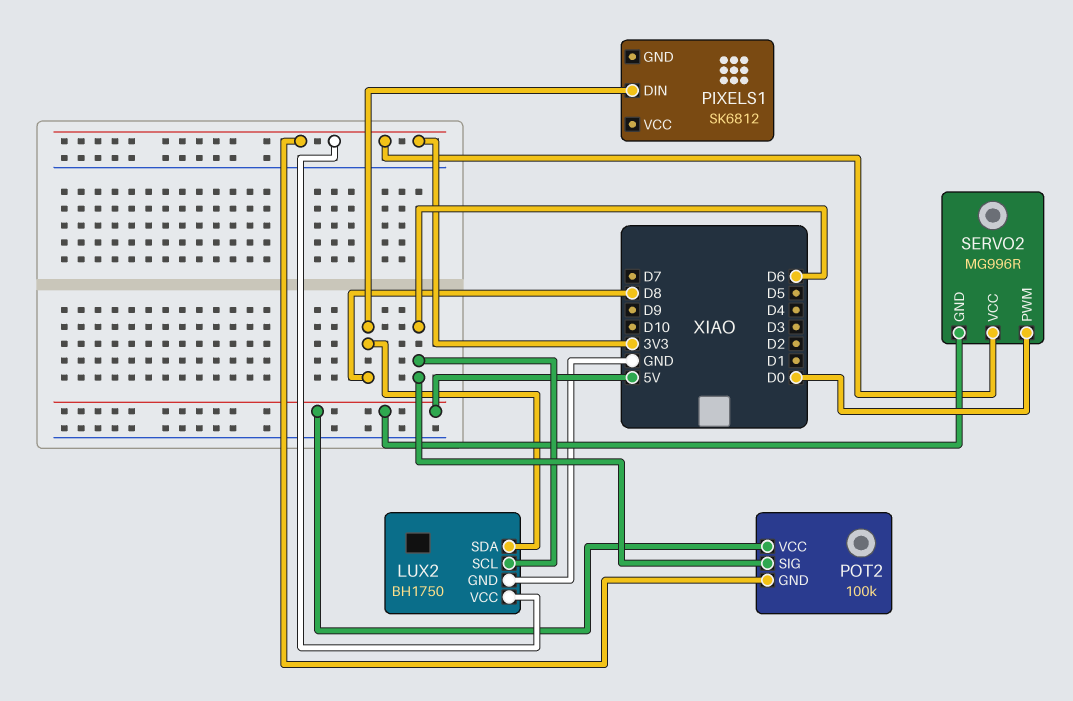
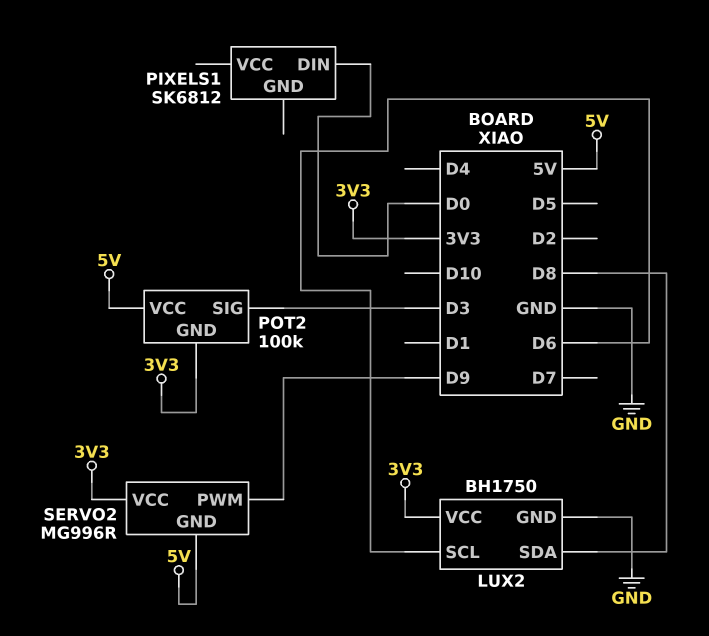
PIXELS1 pin DIN: D8 -> D0
POT2 pin SIG: D6 -> D3
SERVO2 pin PWM: D0 -> D9

